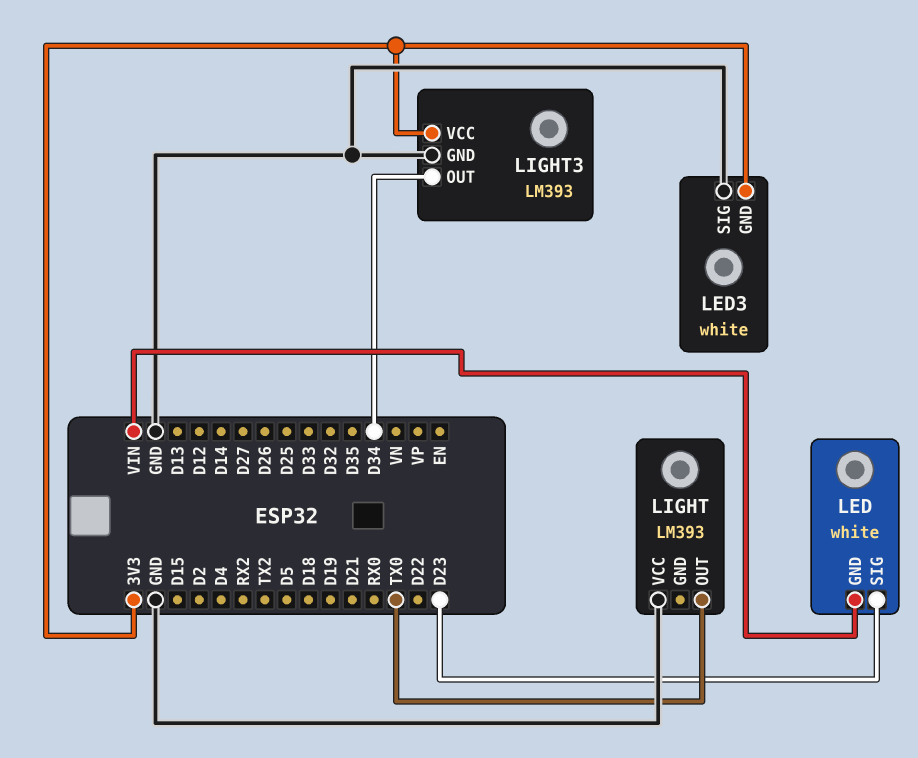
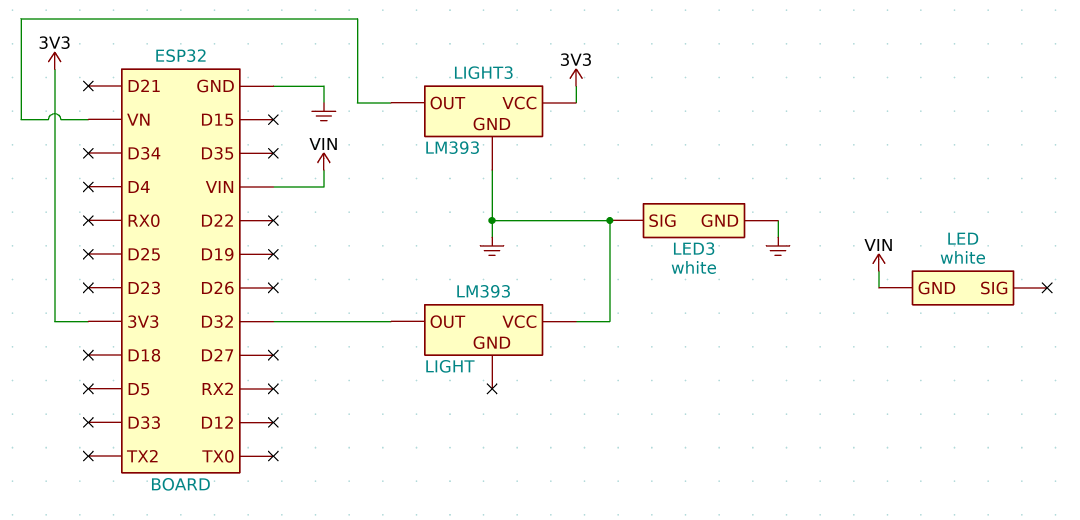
LED pin SIG: D23 -> none
LED3 pin GND: 3V3 -> GND
LIGHT pin OUT: TX0 -> D32
LIGHT3 pin OUT: D34 -> VN

